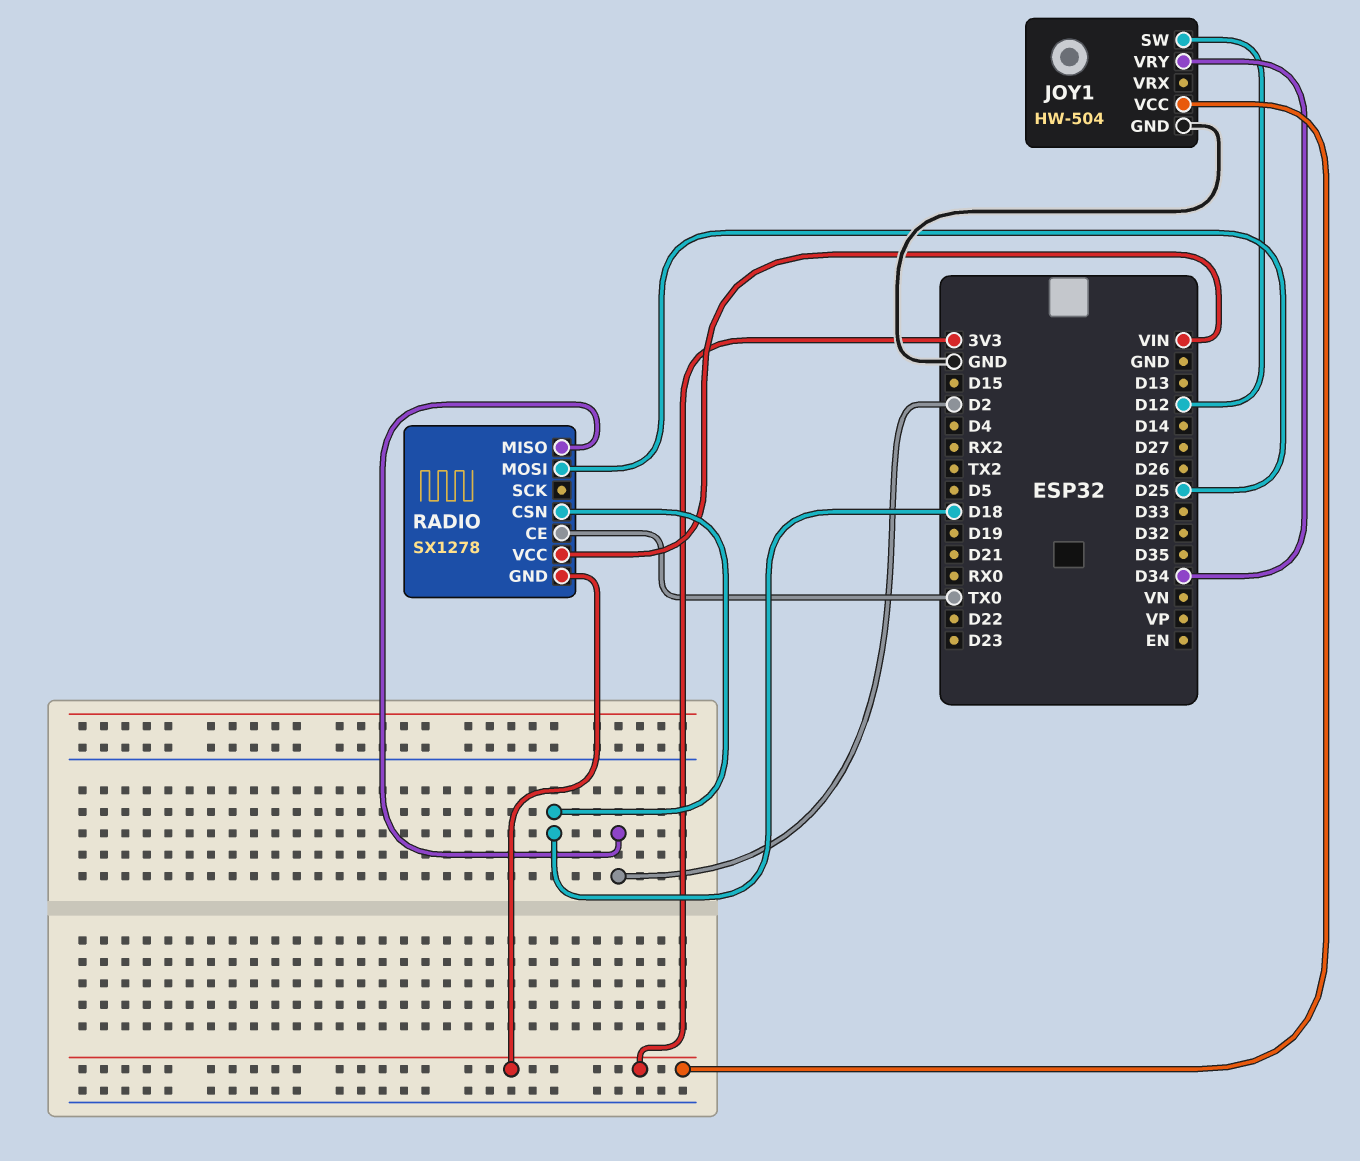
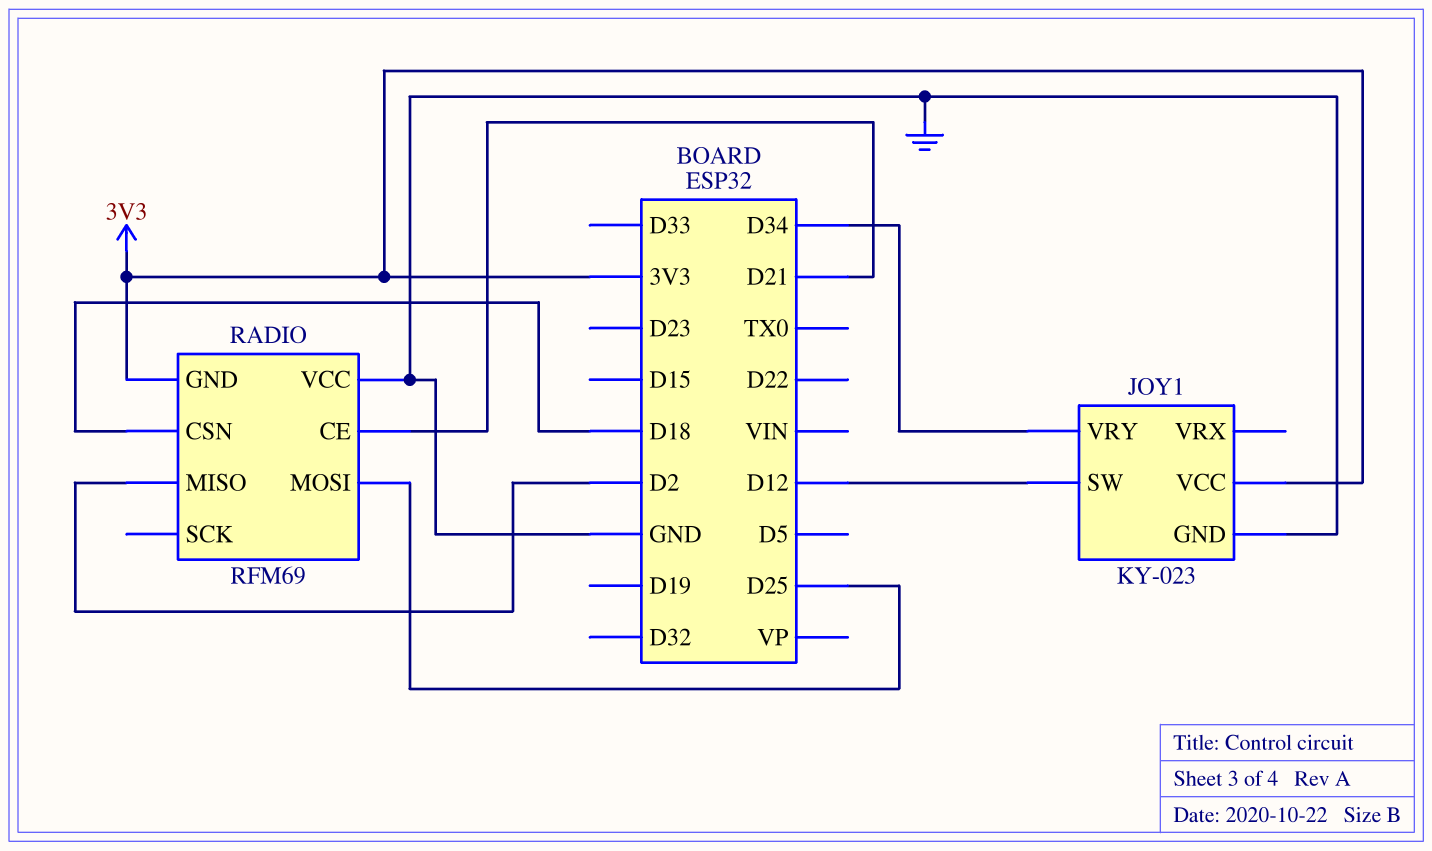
JOY1: HW-504 -> KY-023
RADIO: SX1278 -> RFM69
RADIO pin CE: TX0 -> D21
RADIO pin VCC: VIN -> GND

